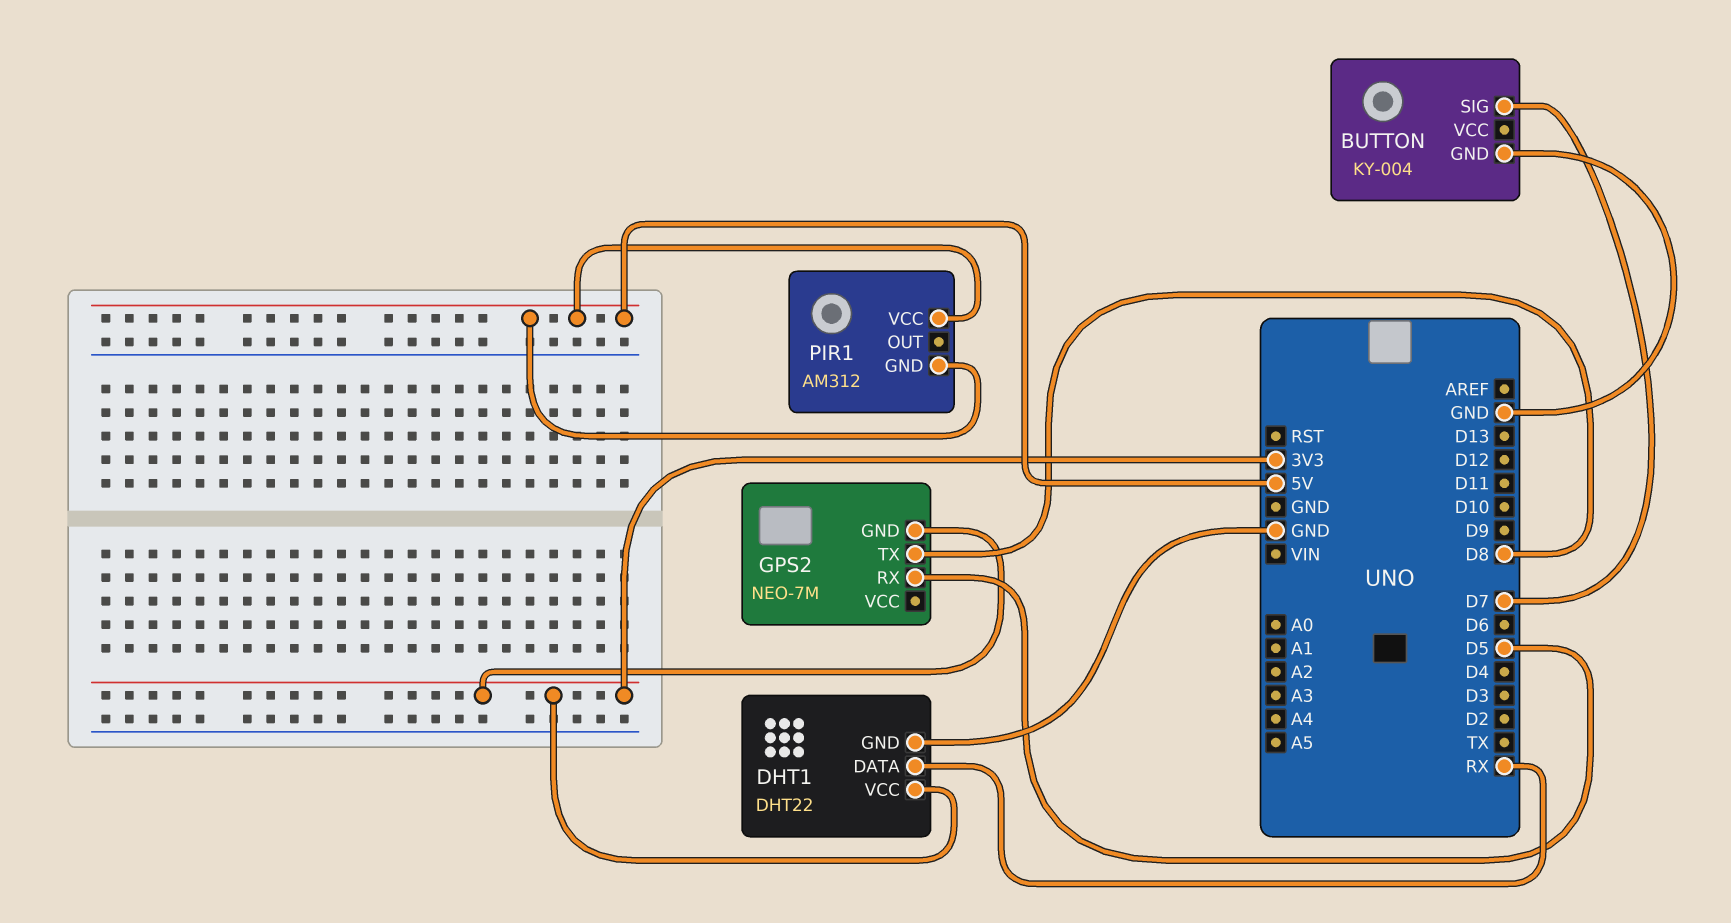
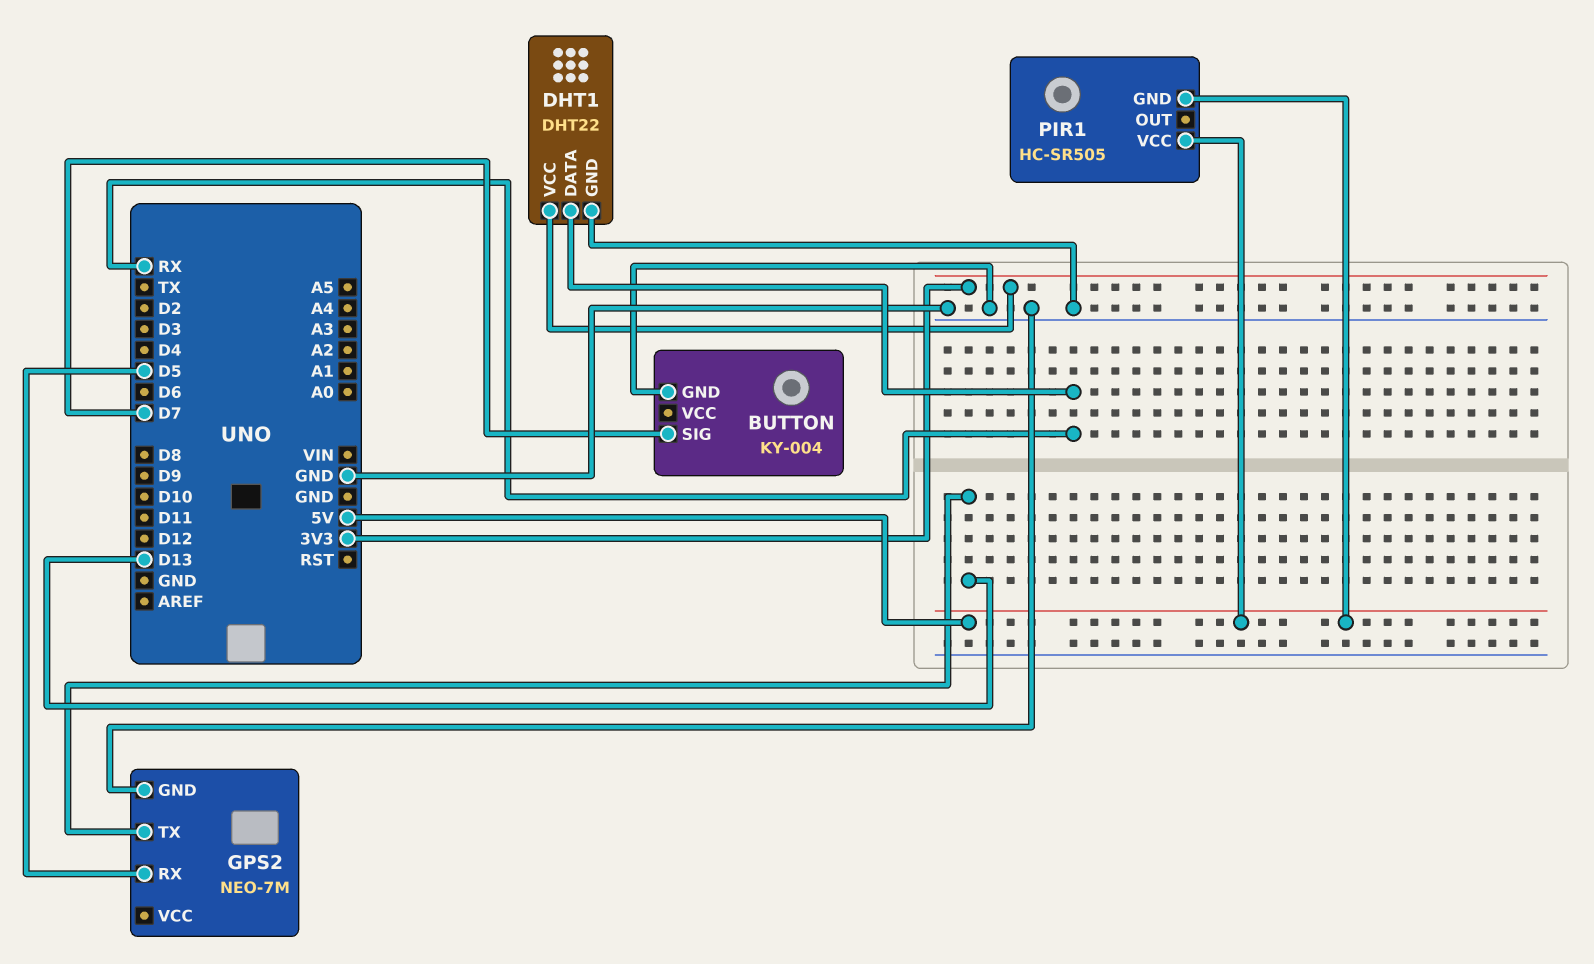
GPS2 pin GND: 3V3 -> GND
GPS2 pin TX: D8 -> D13
PIR1: AM312 -> HC-SR505

